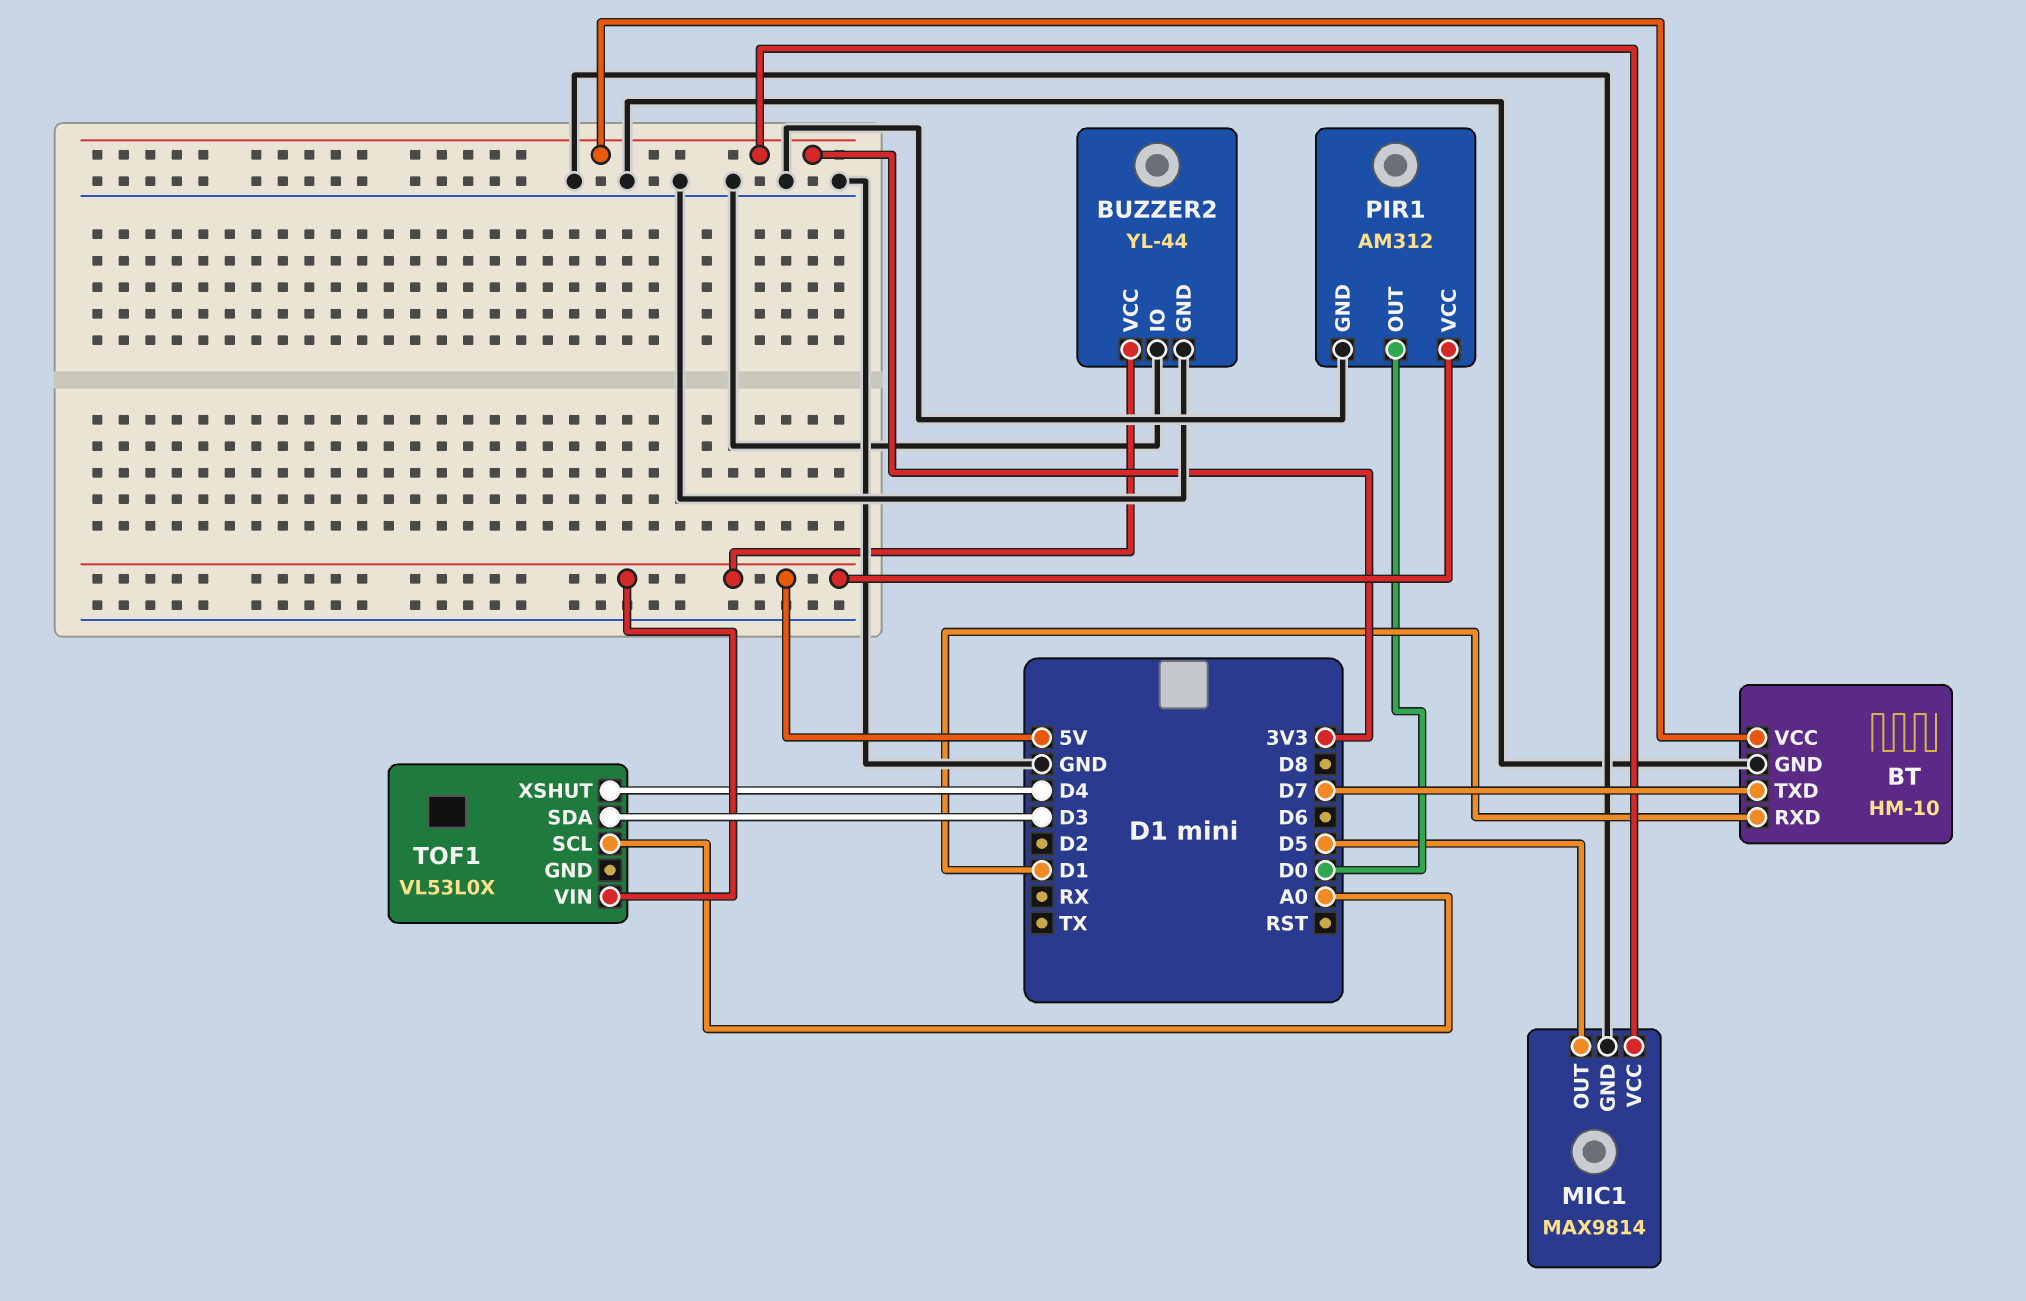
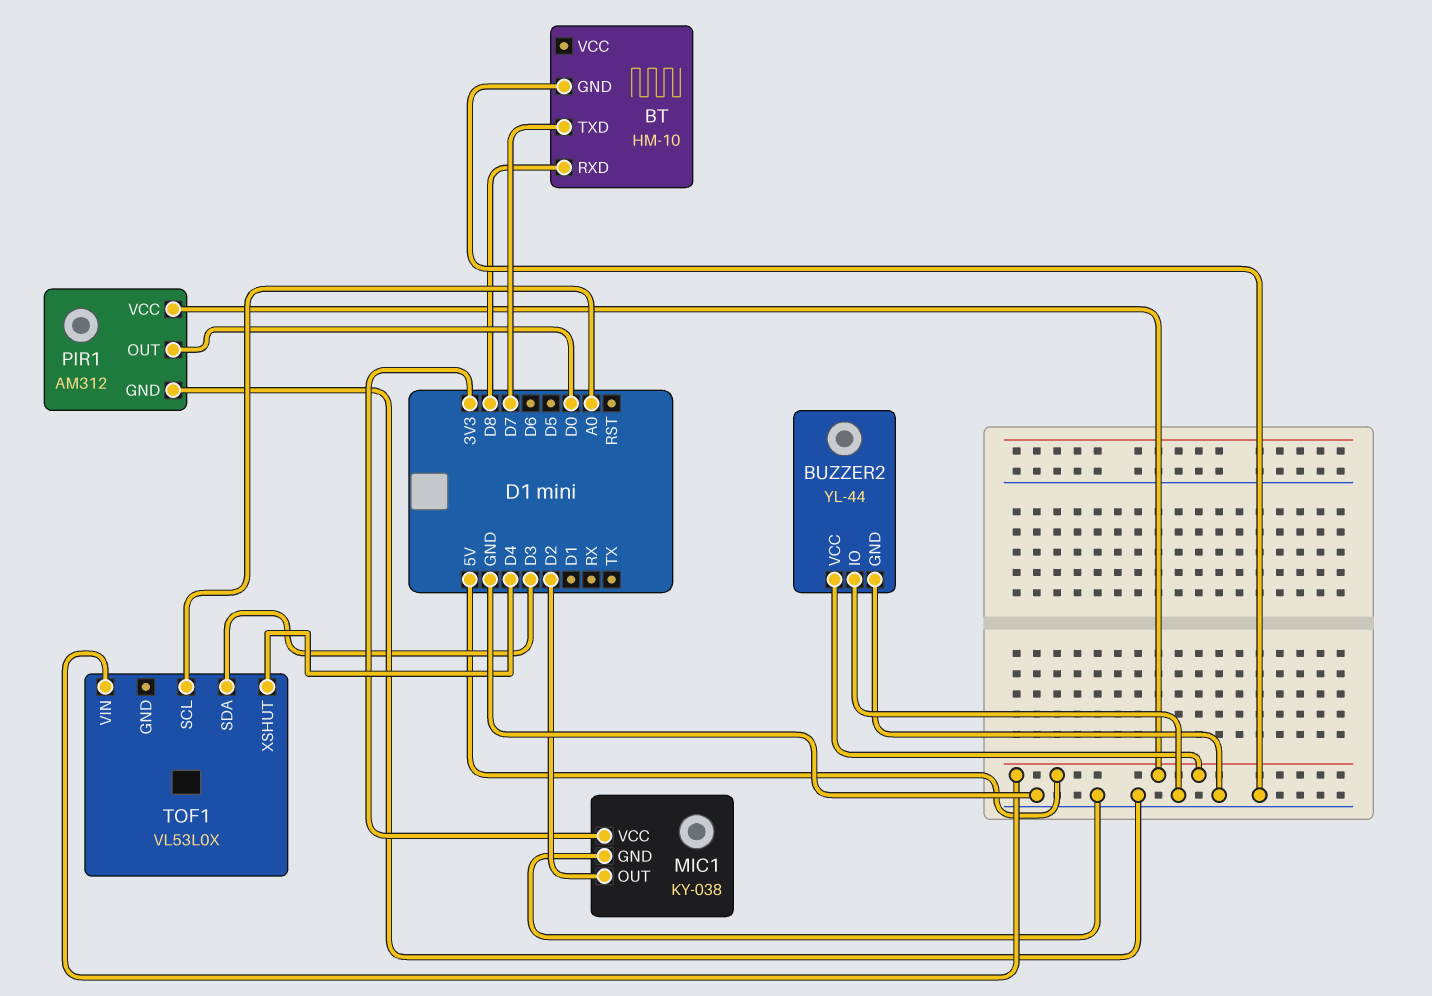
BT pin RXD: D1 -> D8
BT pin VCC: 3V3 -> none
MIC1: MAX9814 -> KY-038
MIC1 pin OUT: D5 -> D2

